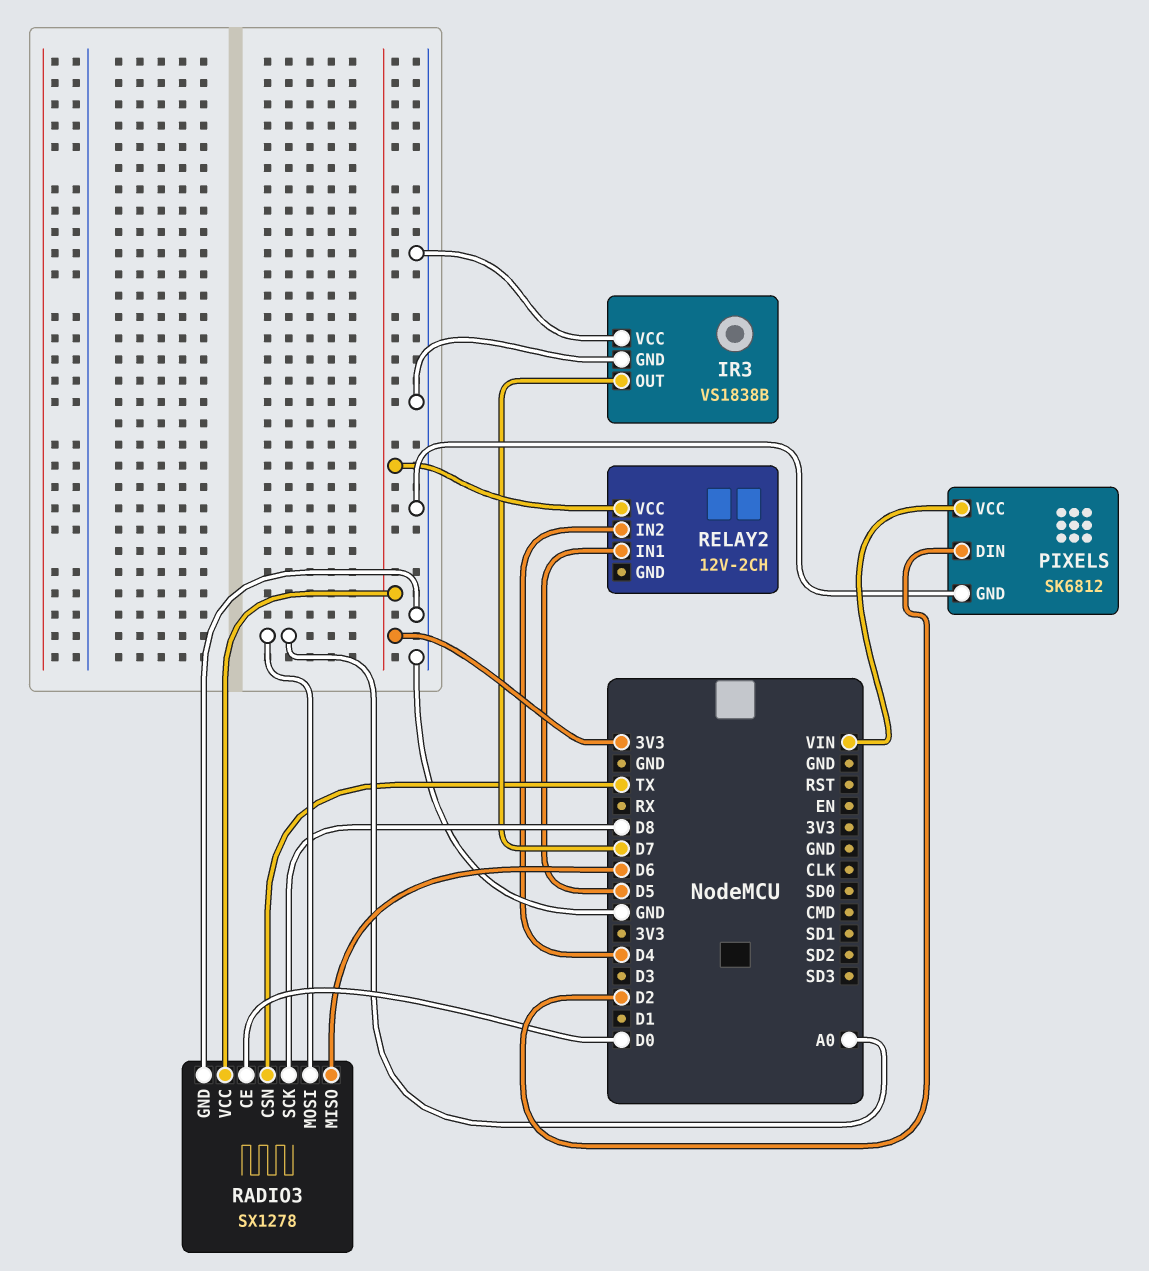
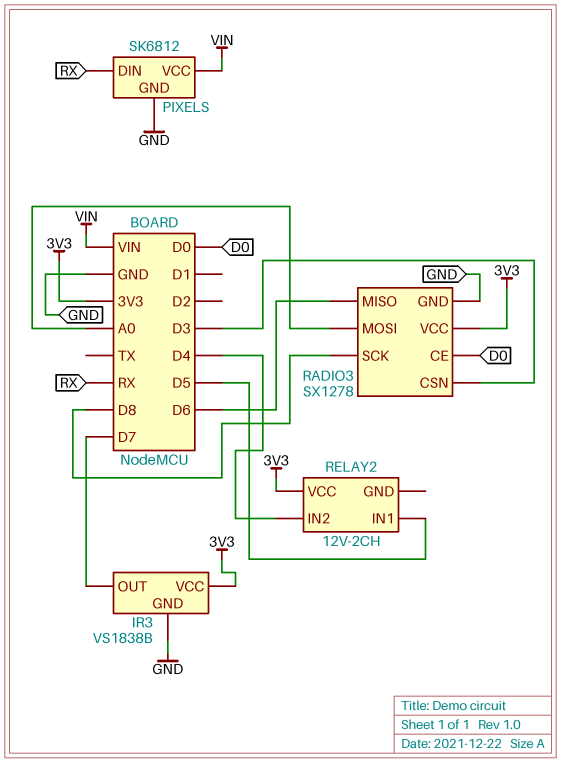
IR3 pin VCC: GND -> 3V3
PIXELS pin DIN: D2 -> RX
RADIO3 pin CSN: TX -> D3

